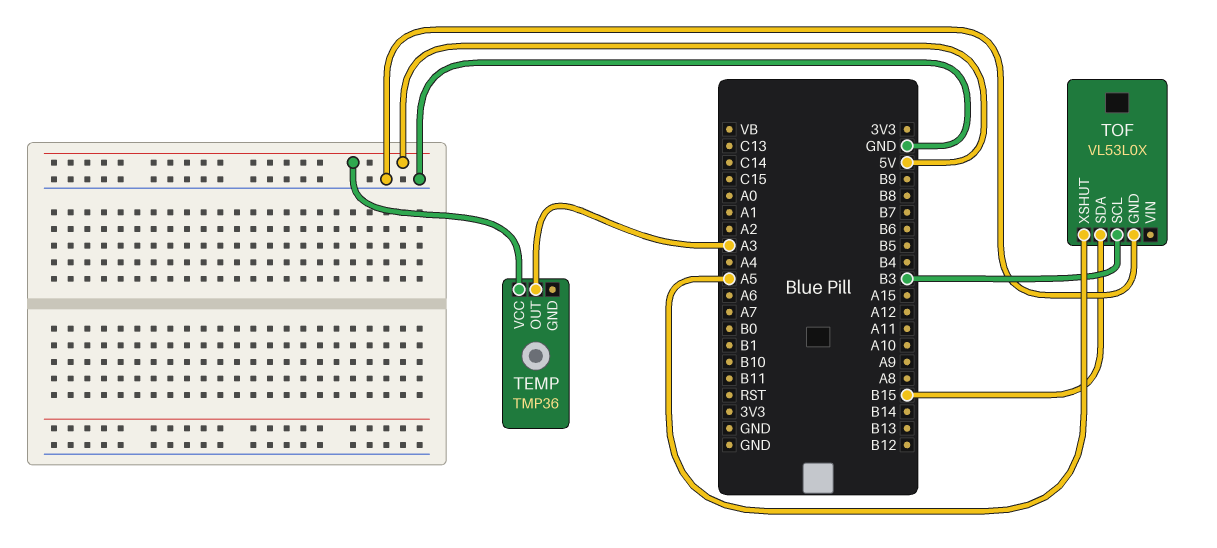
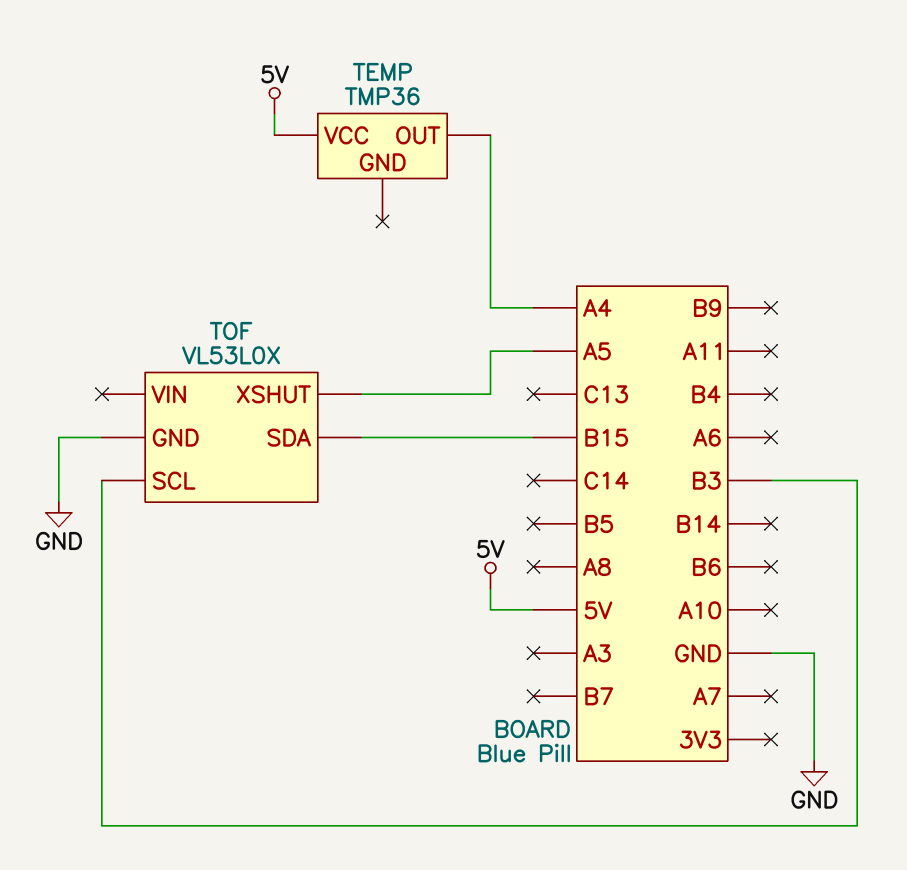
TEMP pin OUT: A3 -> A4

